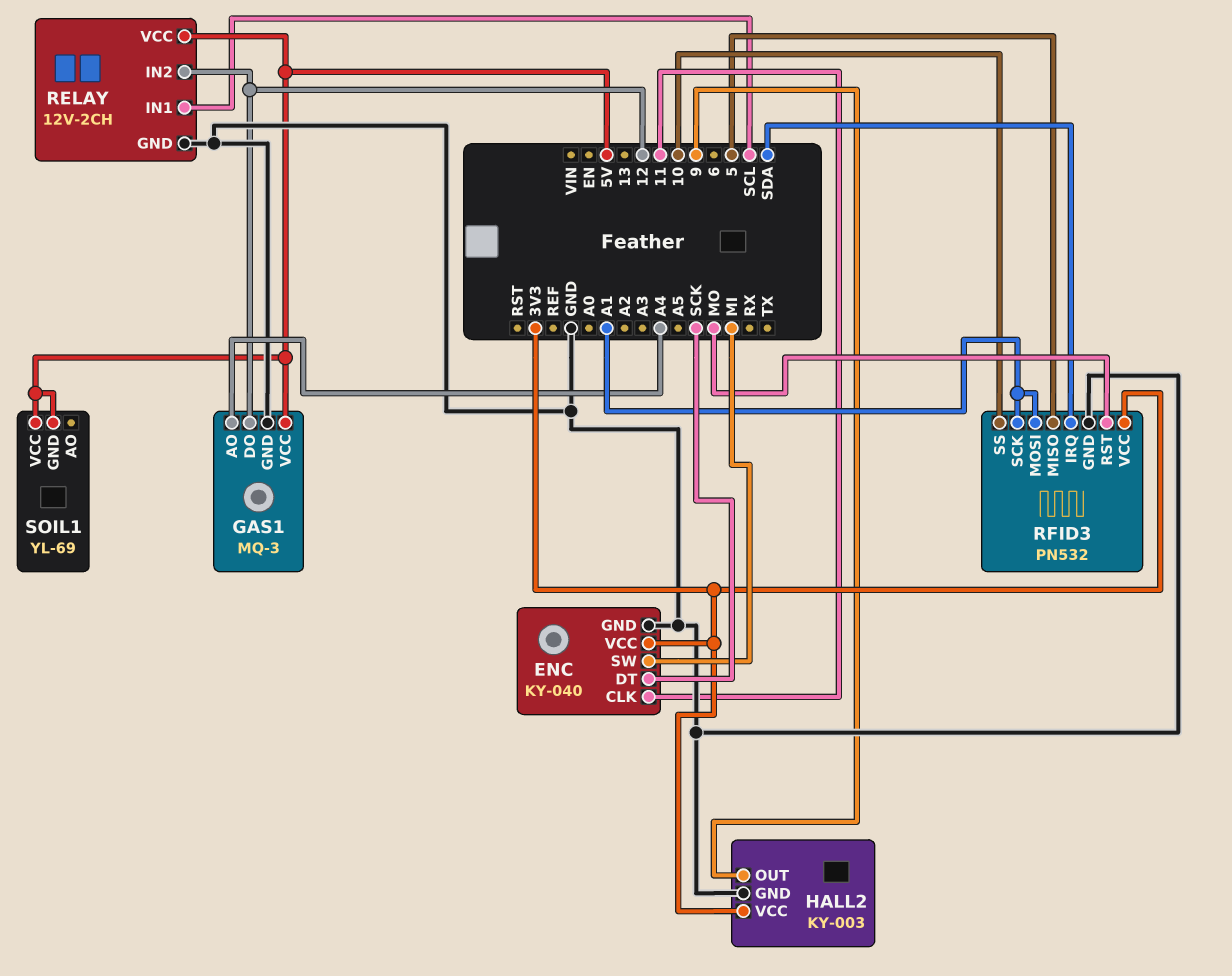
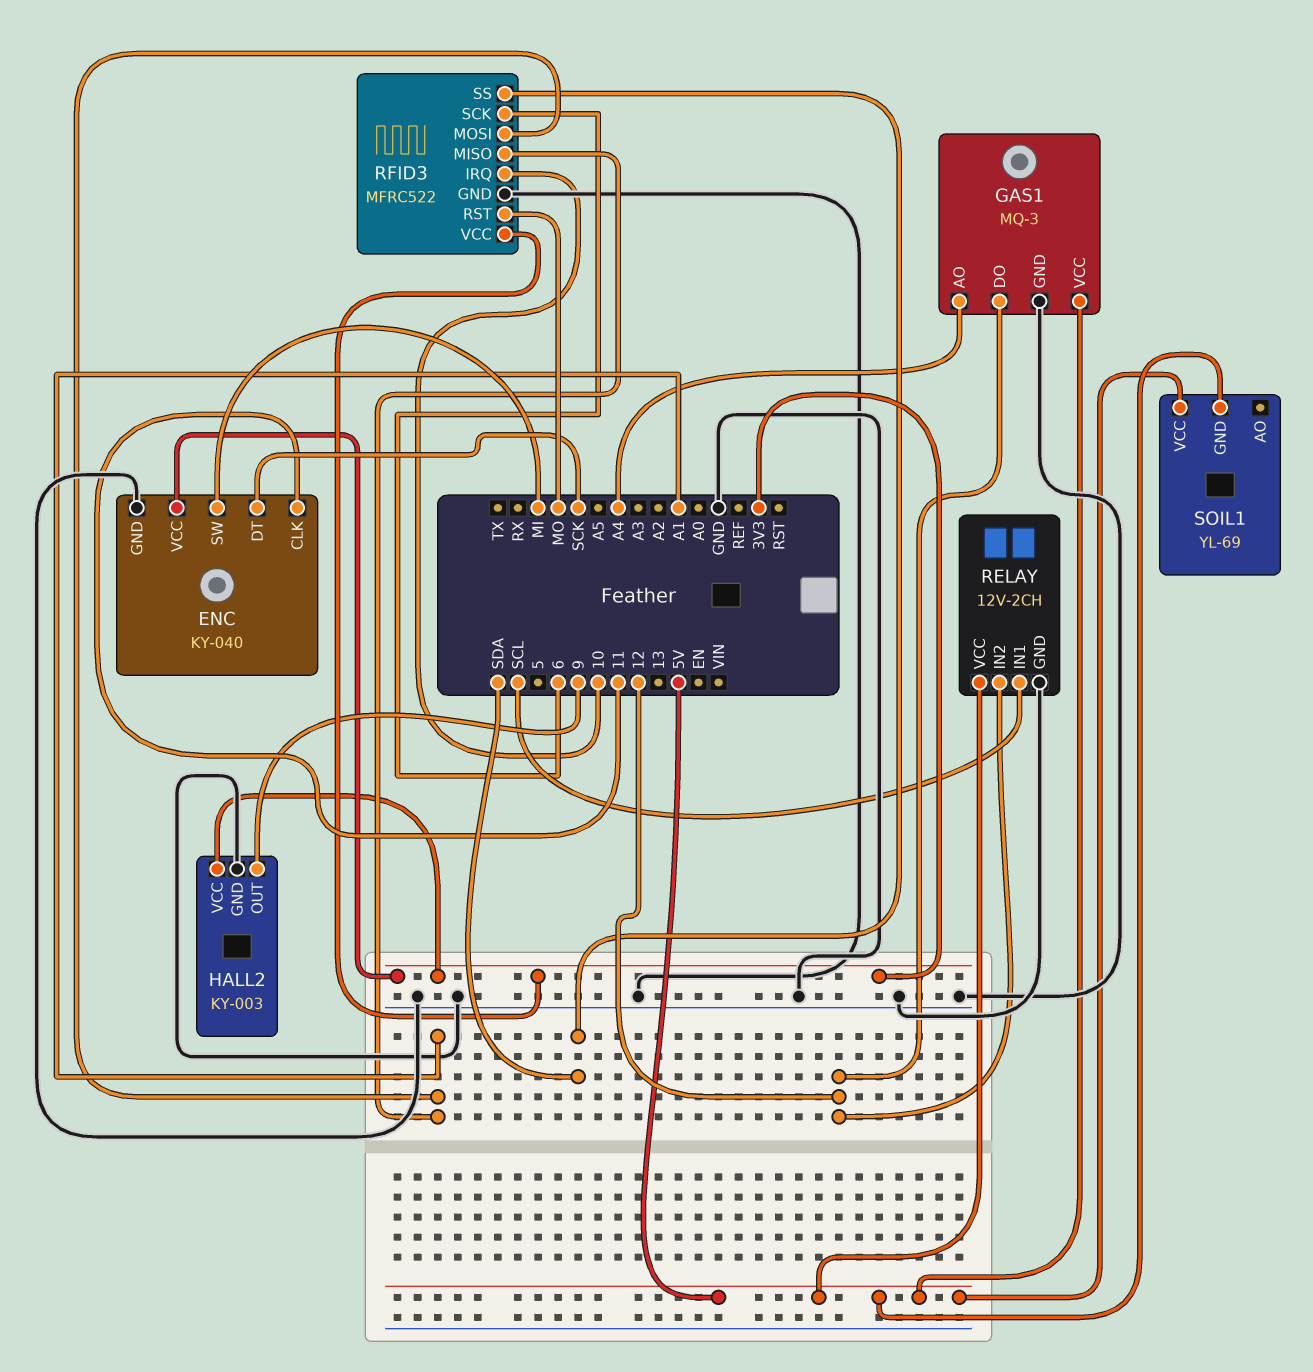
RFID3: PN532 -> MFRC522
RFID3 pin IRQ: SDA -> 10
RFID3 pin MISO: 5 -> A1
RFID3 pin SCK: A1 -> 6
RFID3 pin SS: 10 -> SDA

